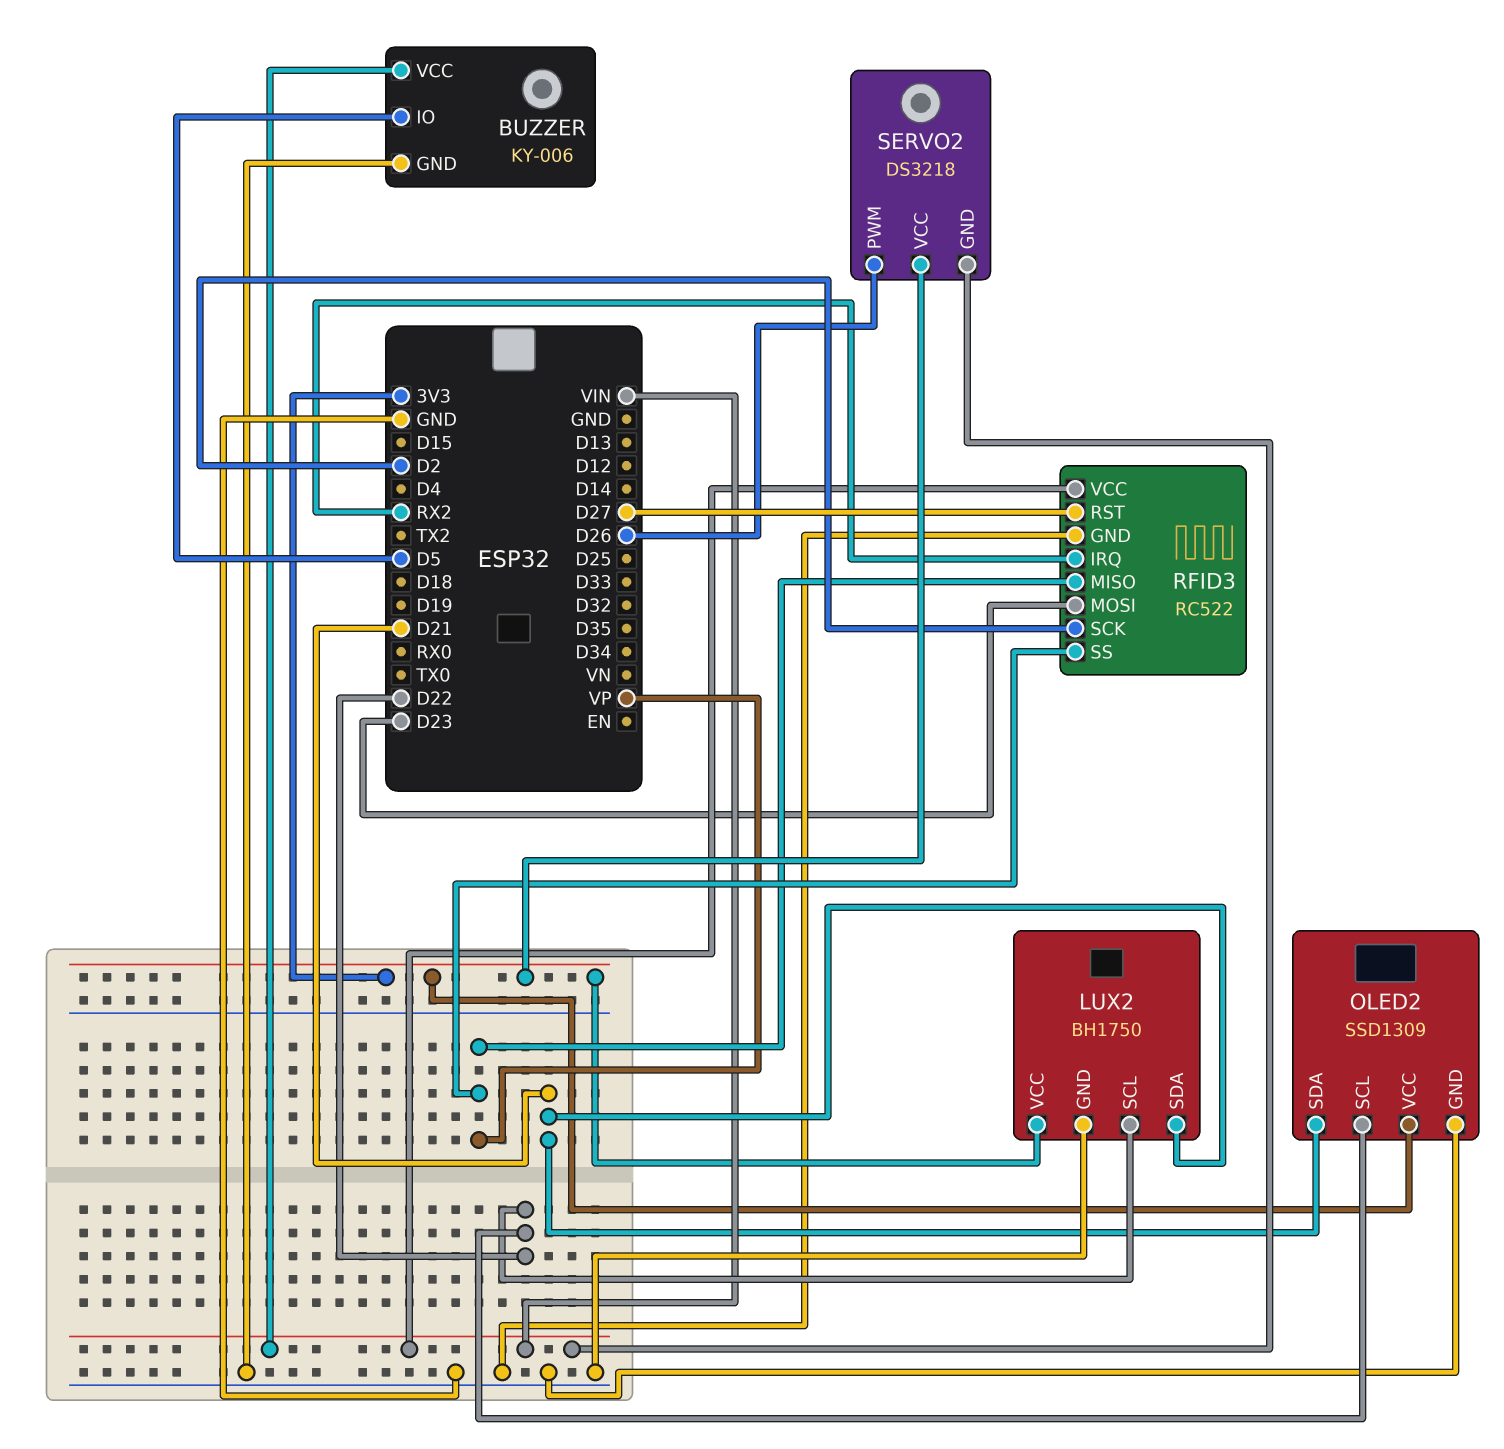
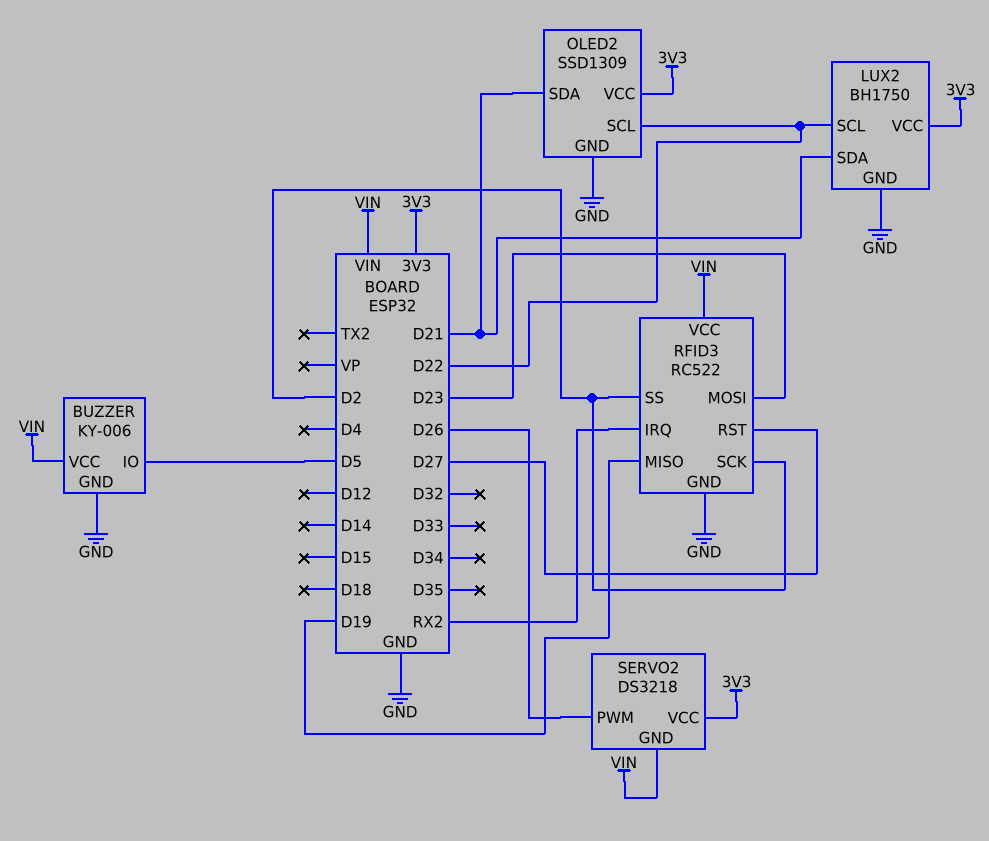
RFID3 pin MISO: VP -> D19
RFID3 pin SS: VP -> D2

